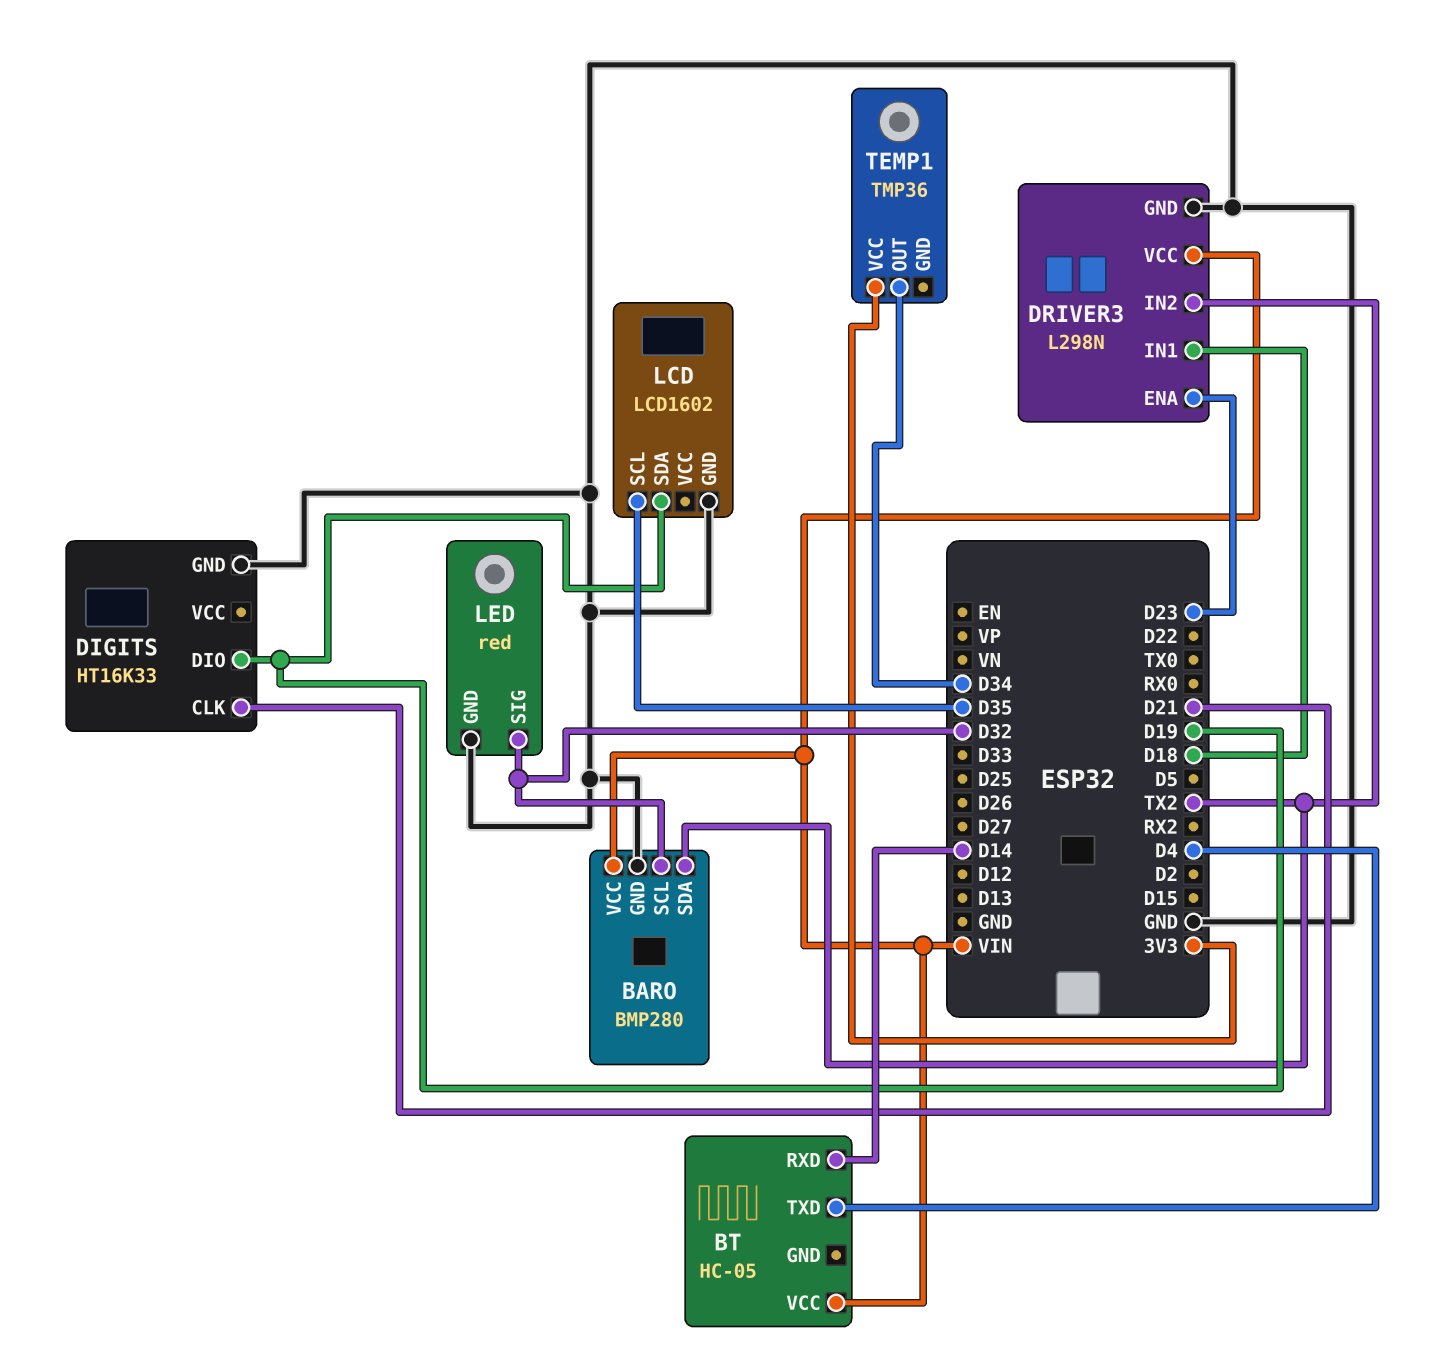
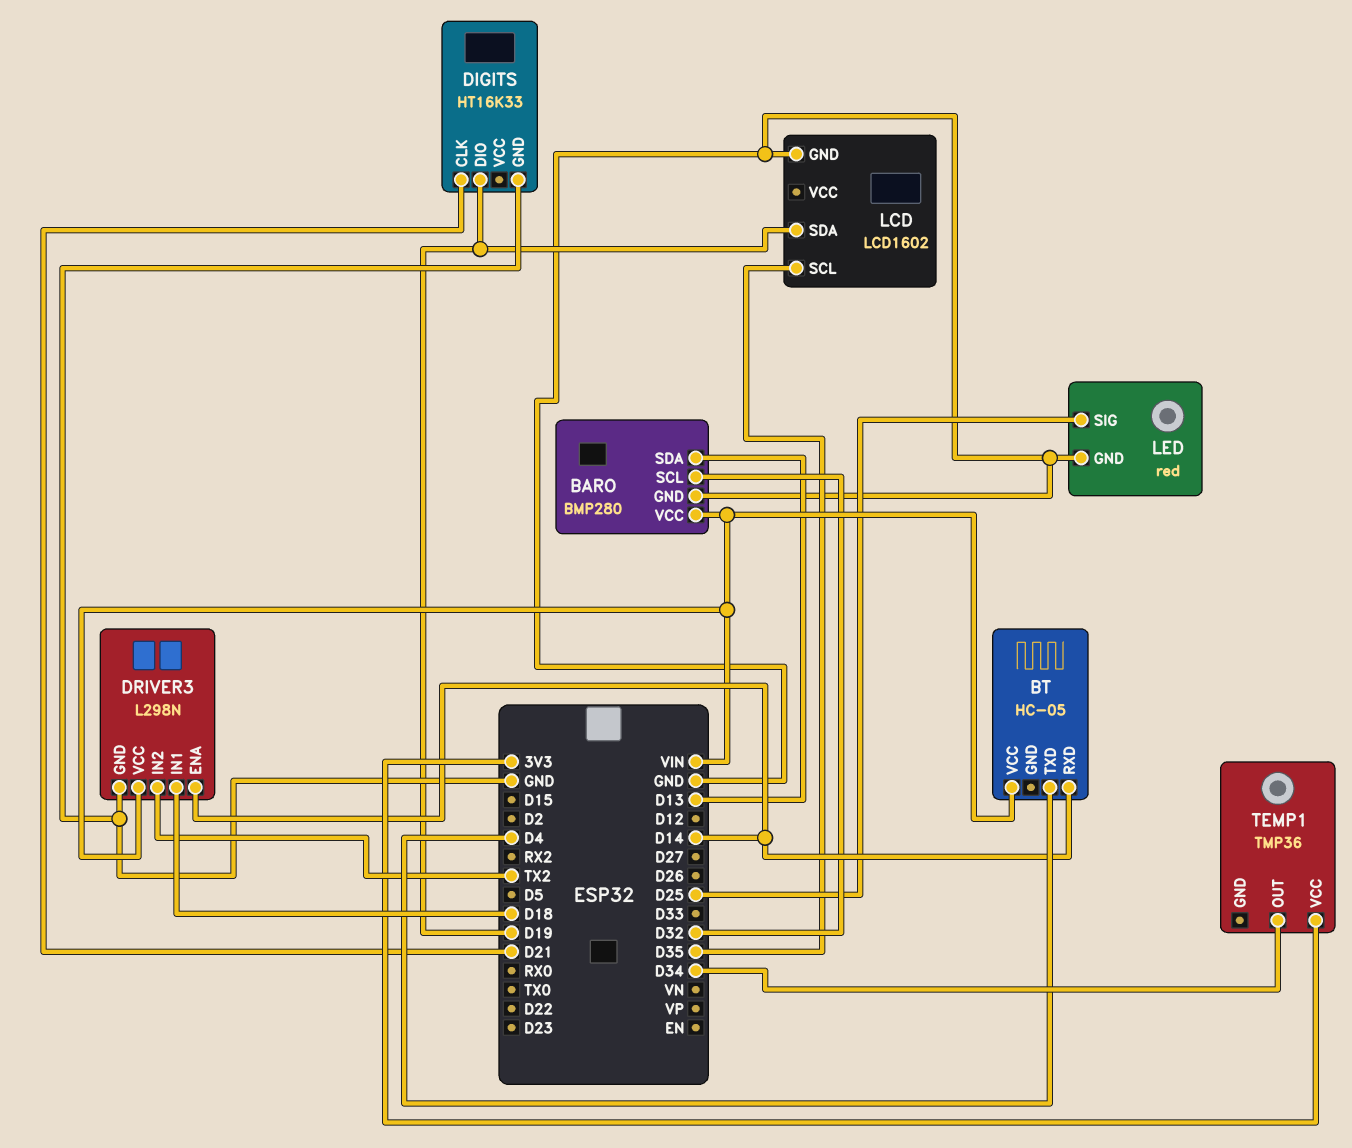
BARO pin SDA: TX2 -> D13
DRIVER3 pin ENA: D23 -> D14
LED pin SIG: D32 -> D25

